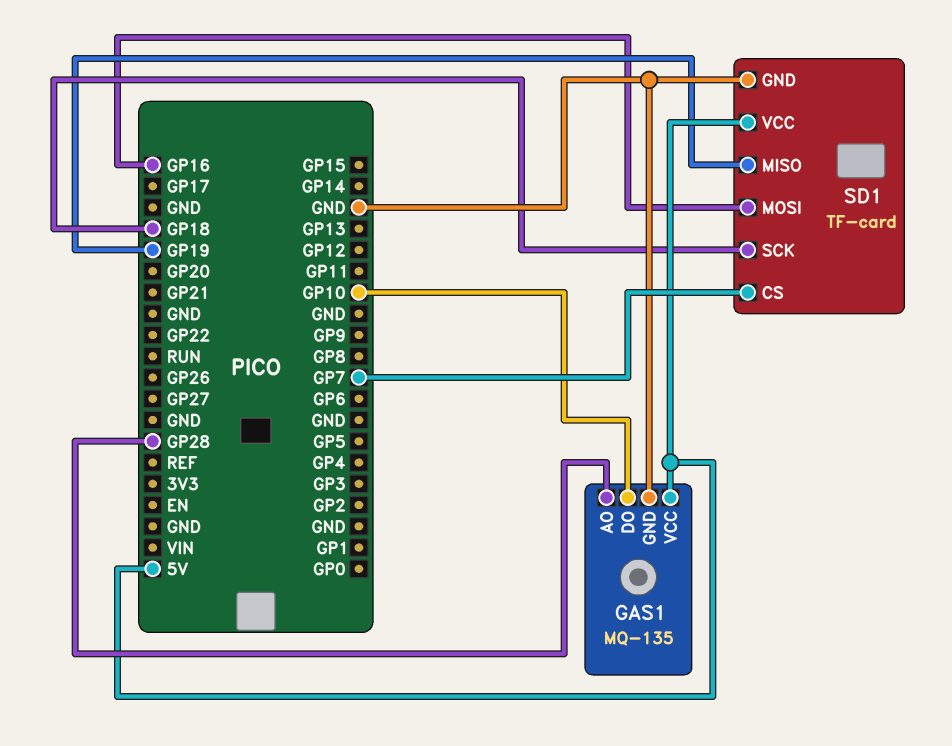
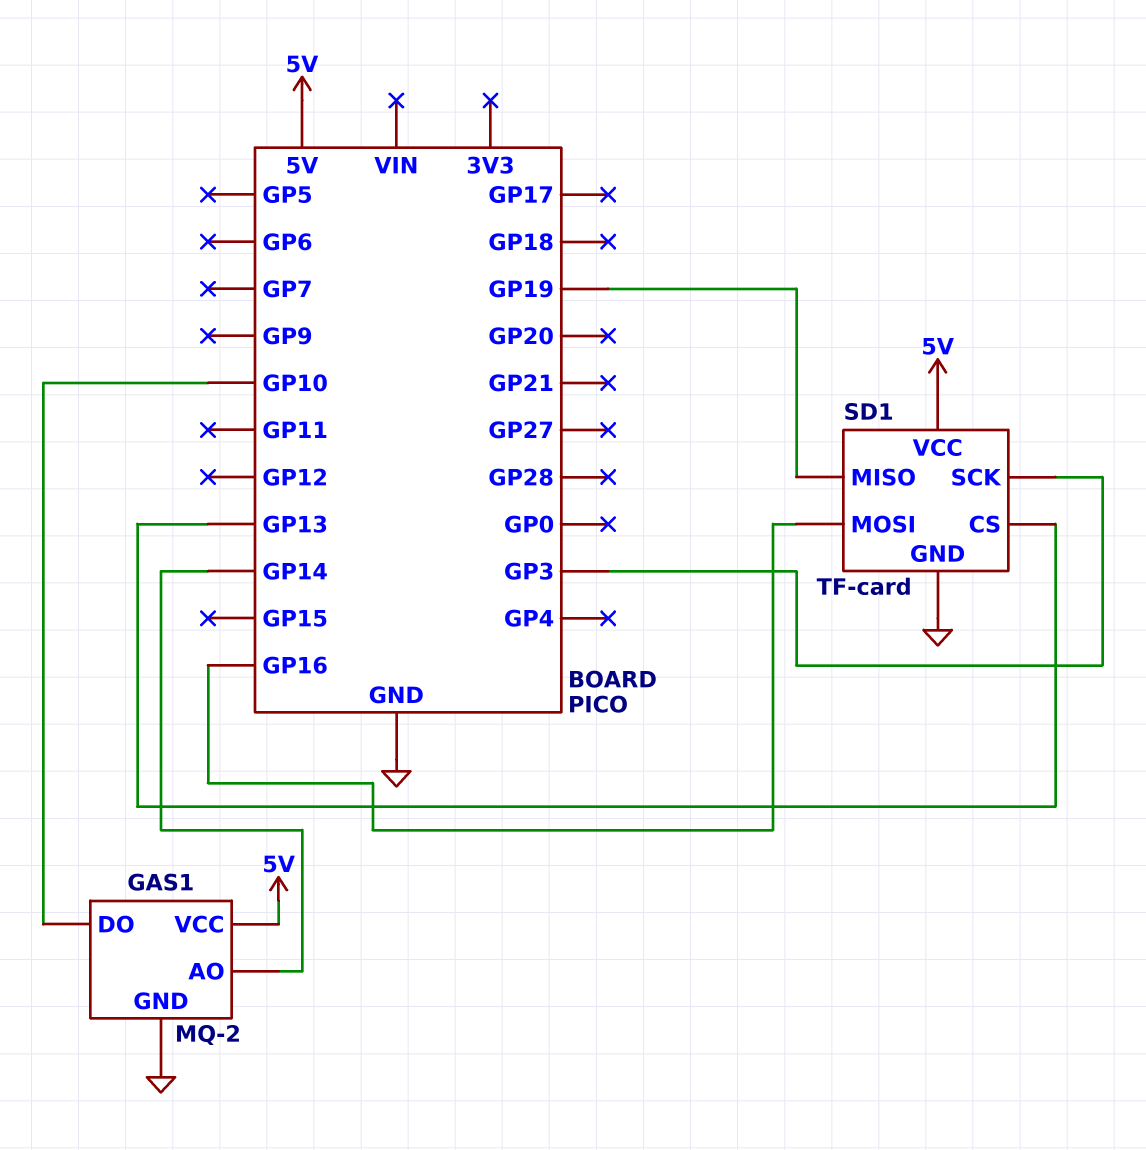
GAS1: MQ-135 -> MQ-2
GAS1 pin AO: GP28 -> GP14
SD1 pin CS: GP7 -> GP13
SD1 pin SCK: GP18 -> GP3

